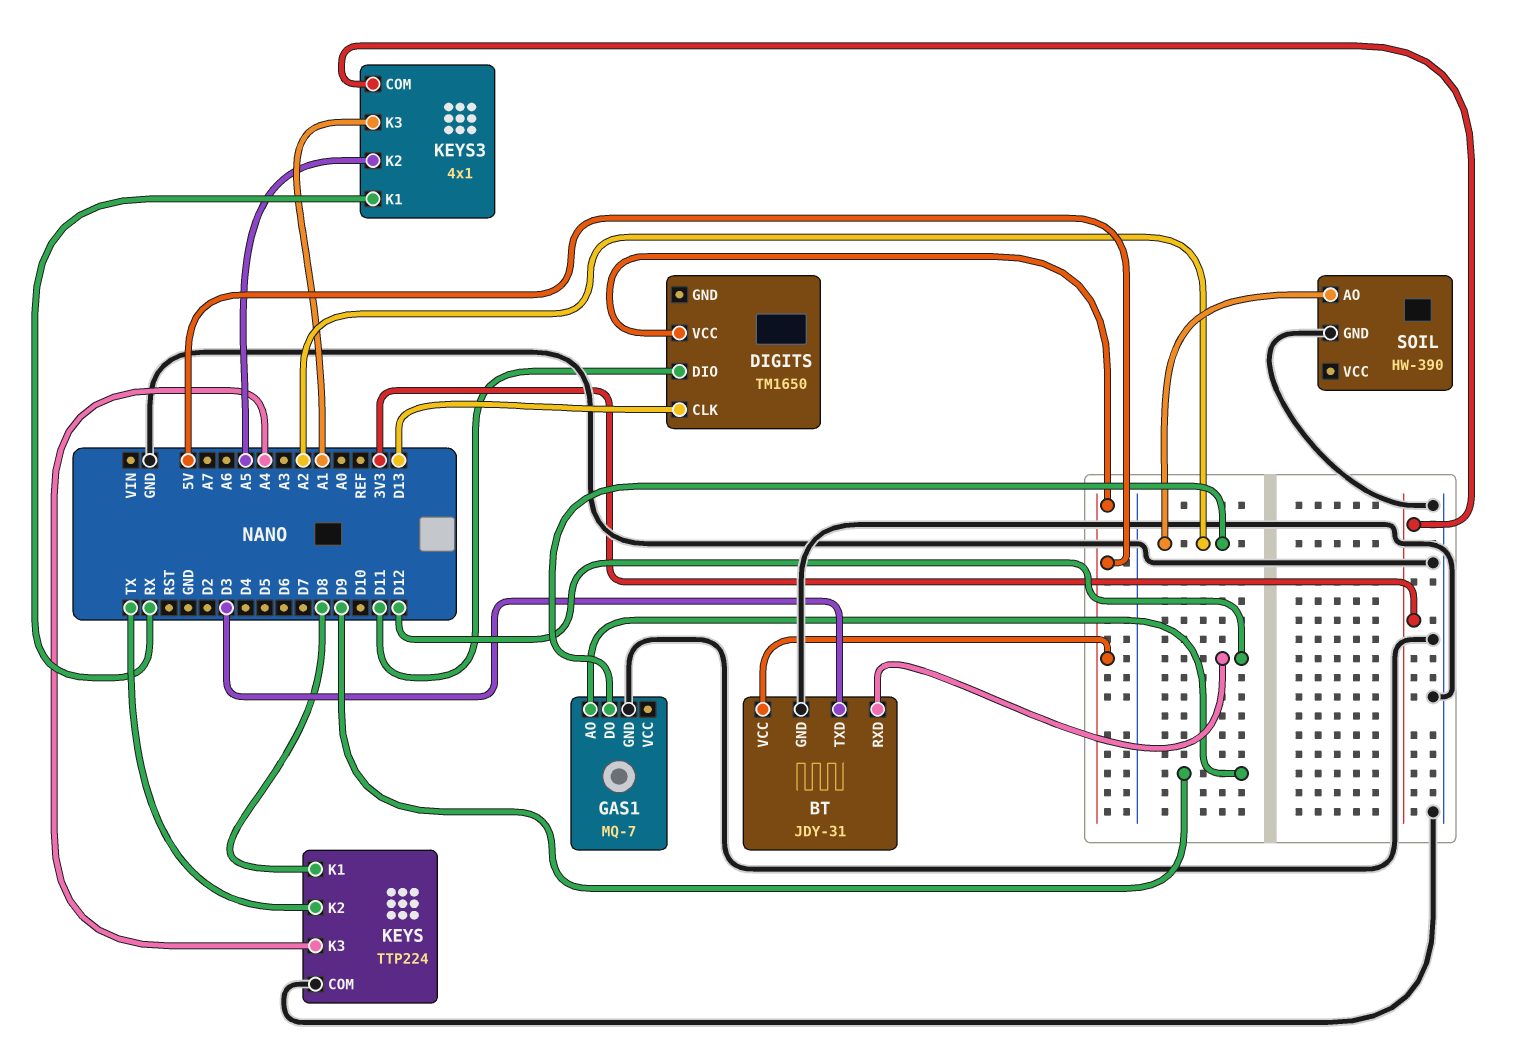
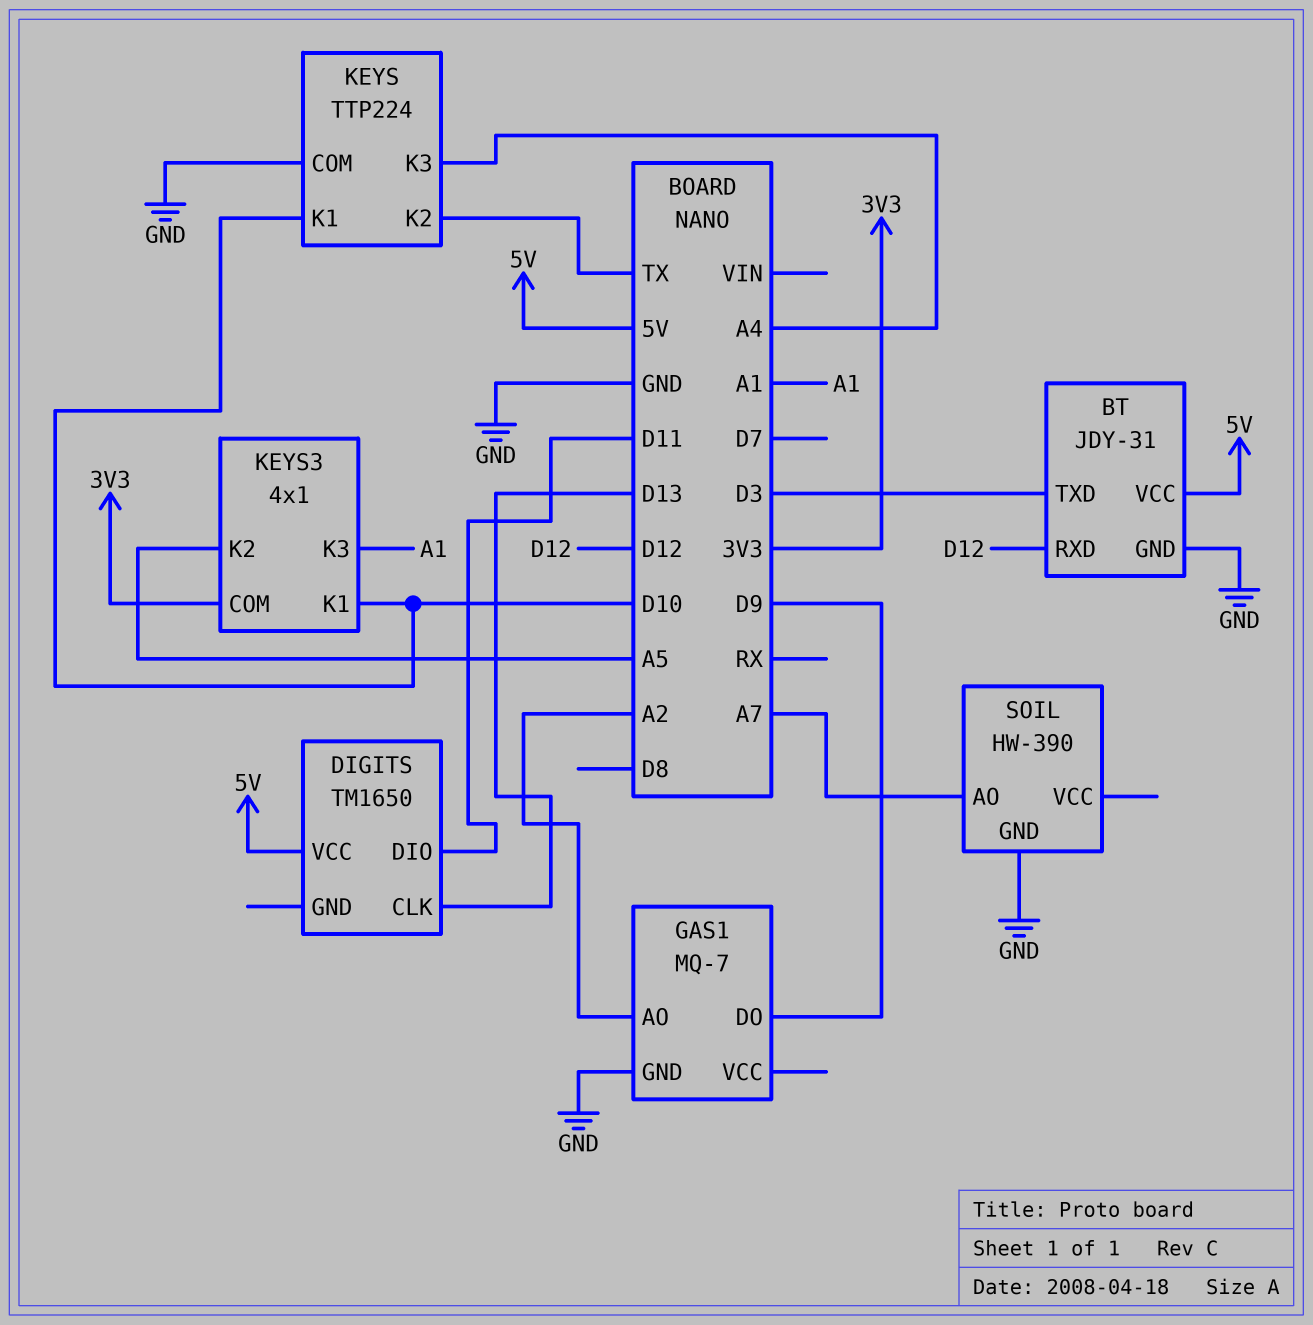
GAS1 pin AO: D9 -> A2
GAS1 pin DO: A2 -> D9
KEYS pin K1: D8 -> D10
KEYS3 pin K1: RX -> D10
SOIL pin AO: A2 -> A7

